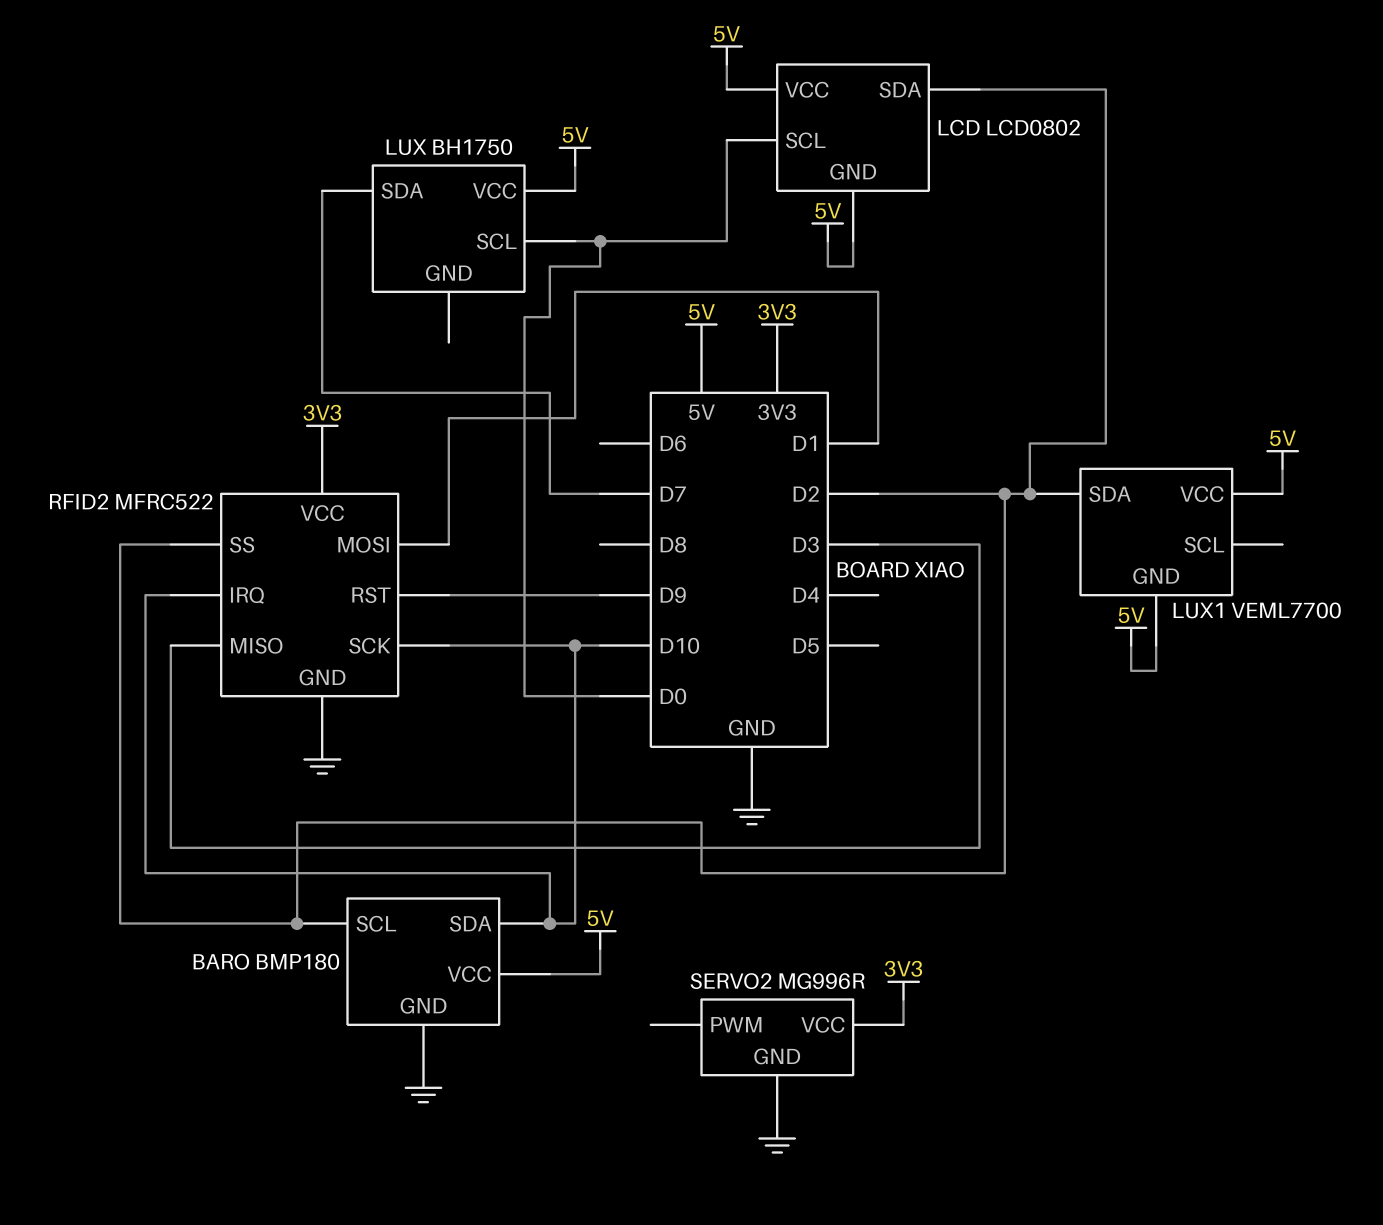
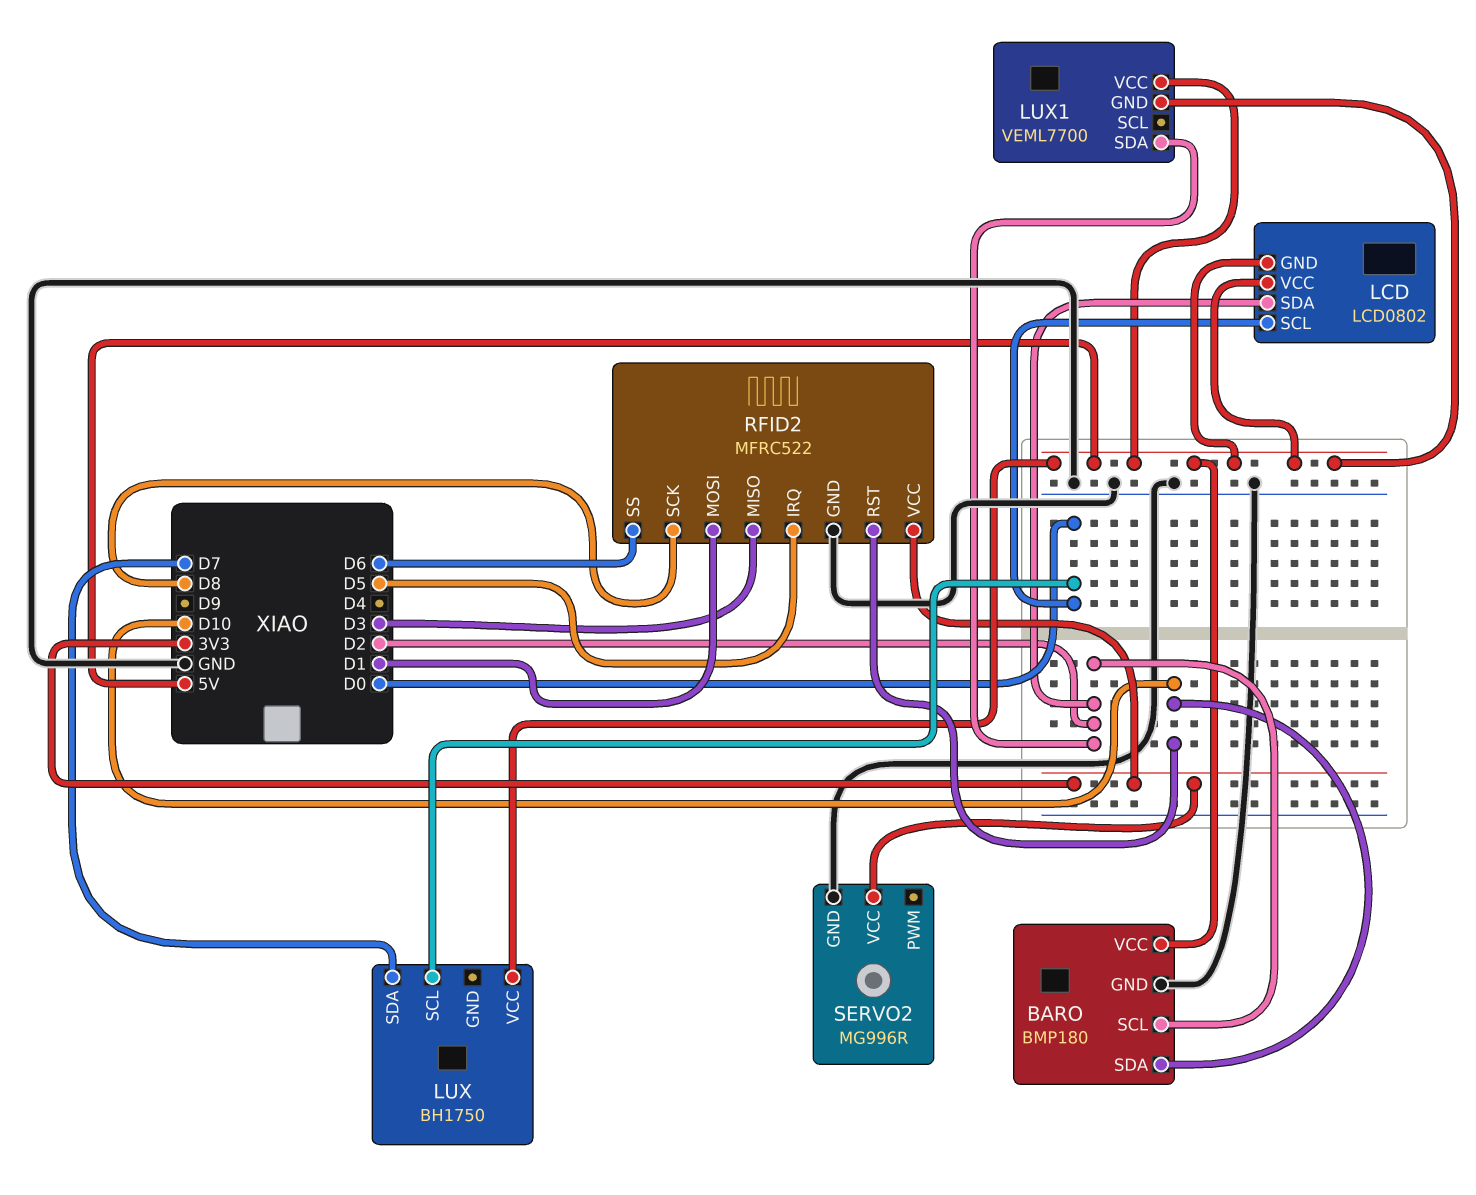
RFID2 pin IRQ: D10 -> D5
RFID2 pin RST: D9 -> D10
RFID2 pin SCK: D10 -> D8
RFID2 pin SS: D2 -> D6

